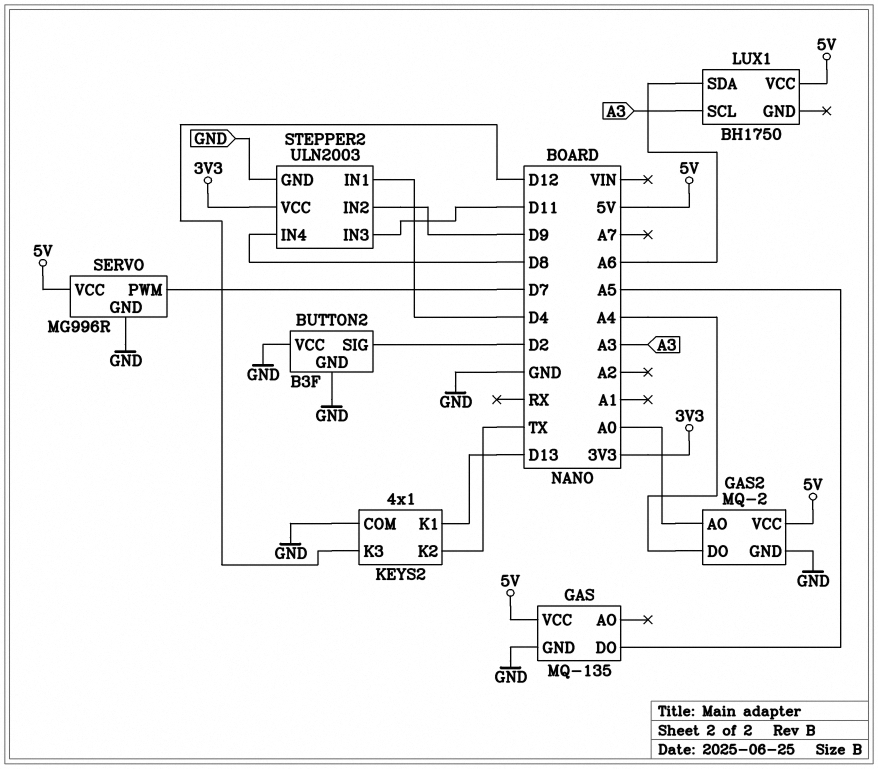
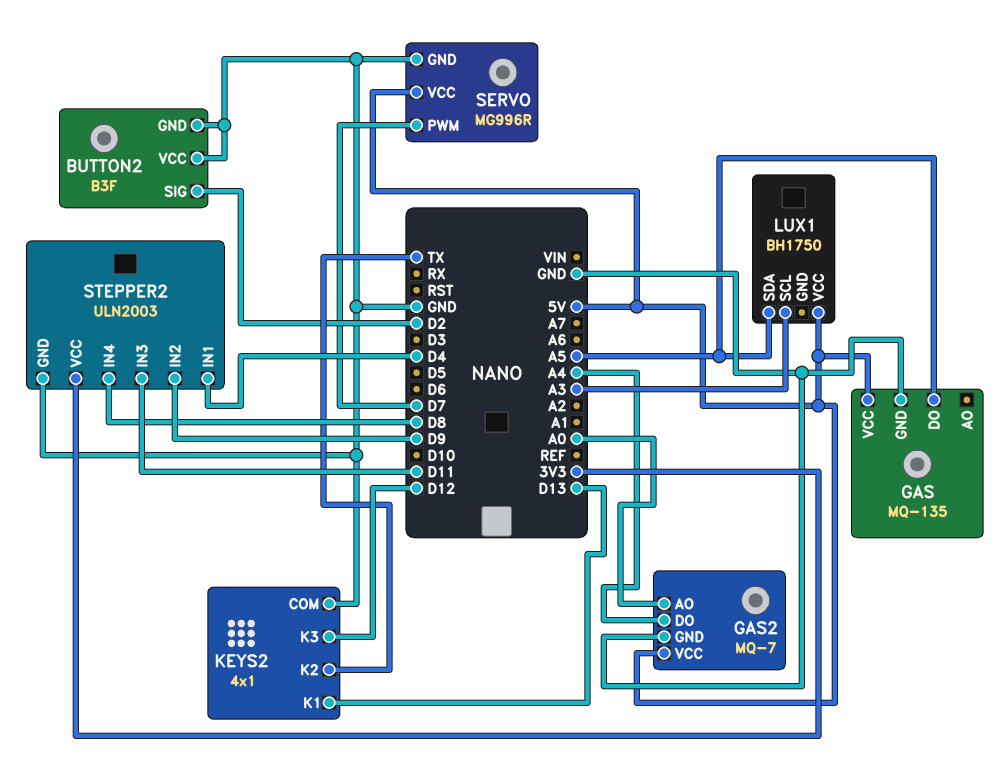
GAS2: MQ-2 -> MQ-7
LUX1 pin SDA: A6 -> A5

